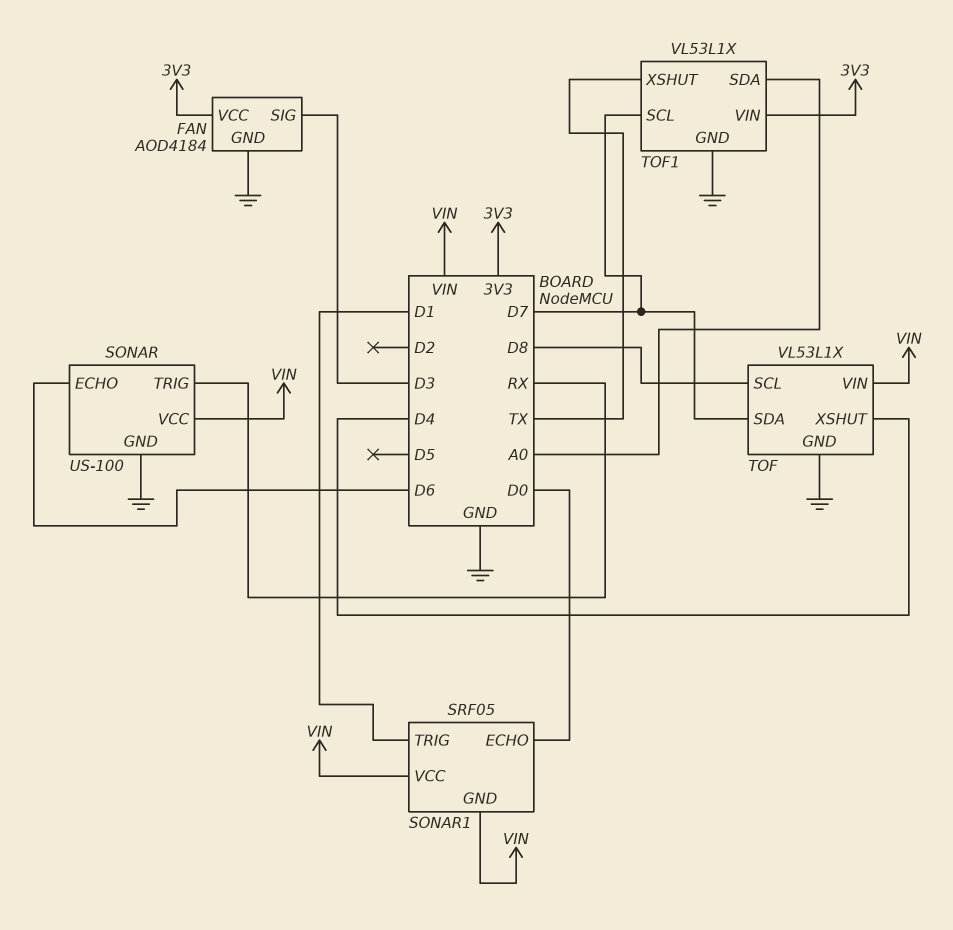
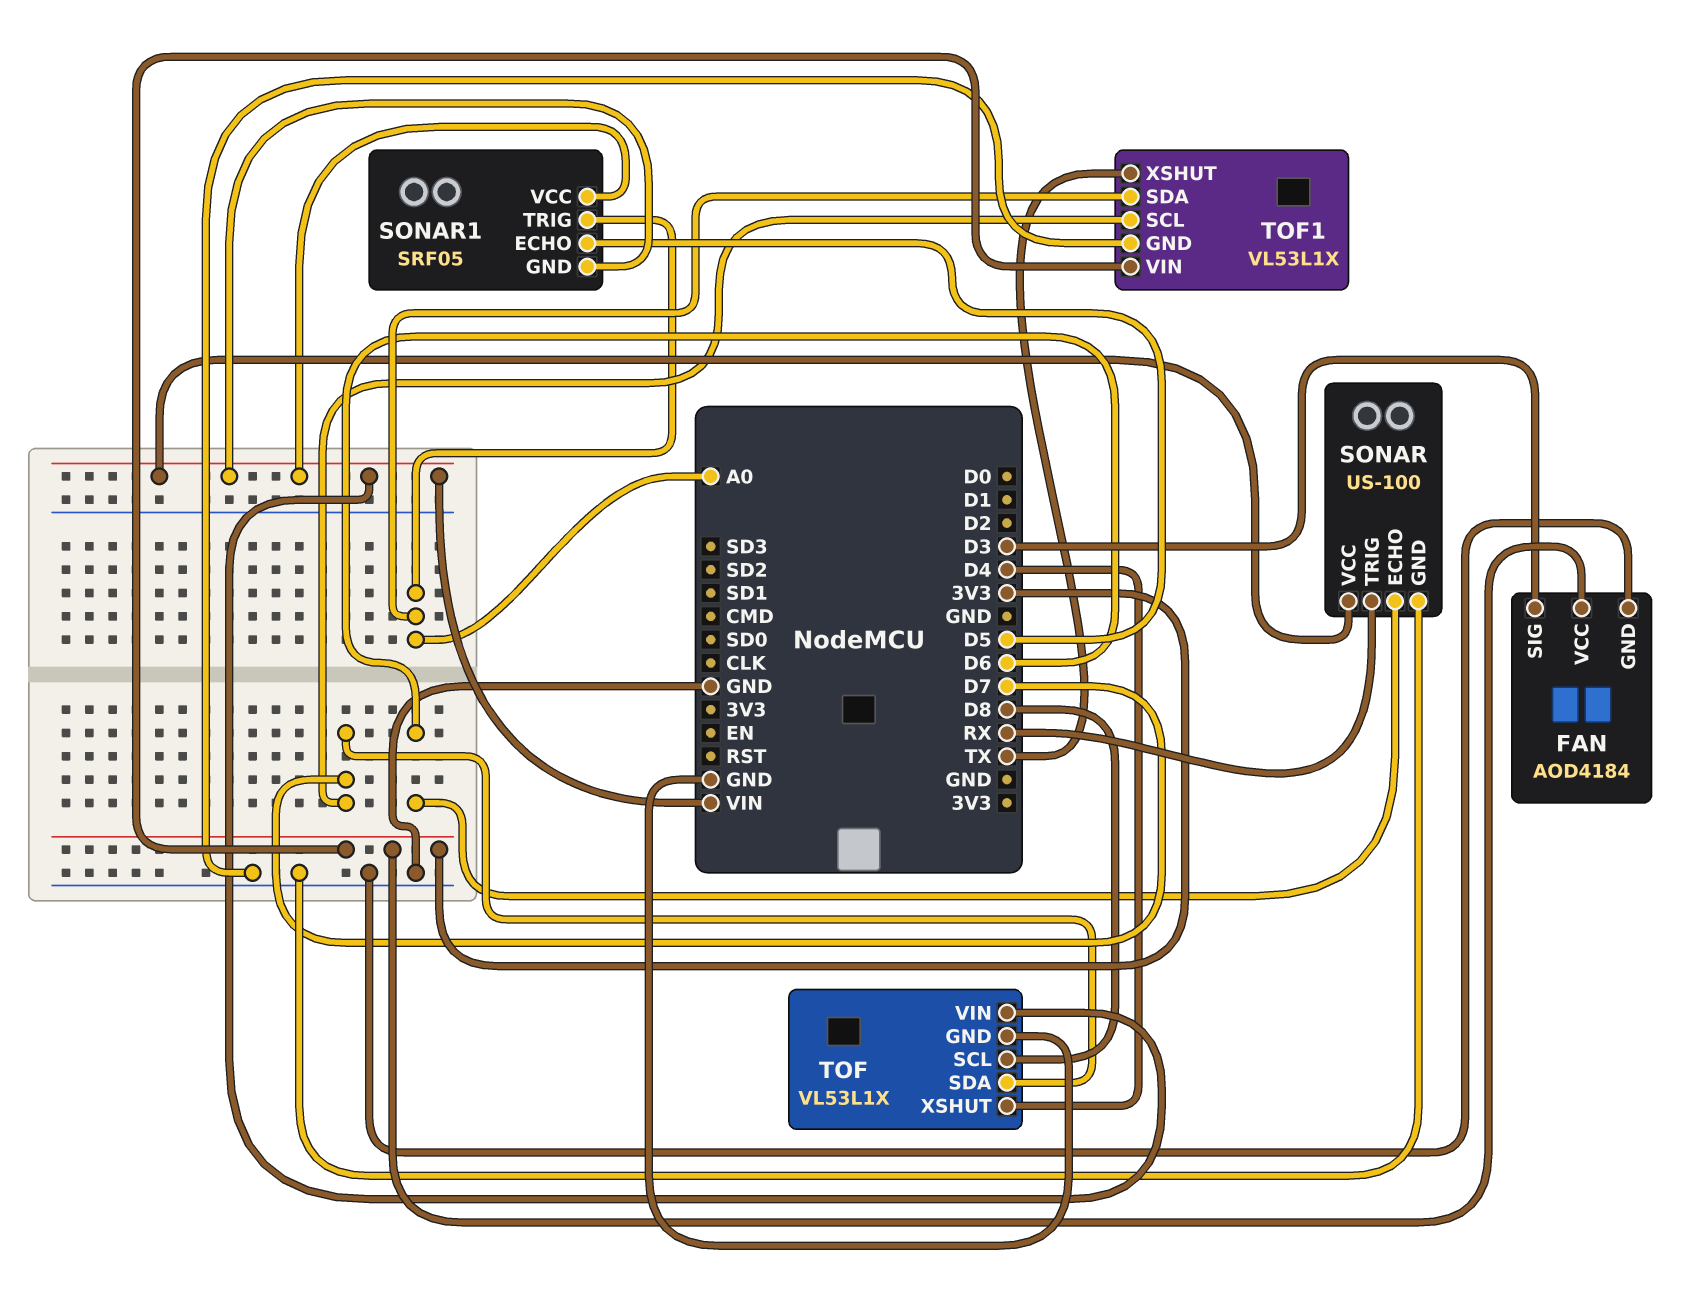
SONAR1 pin ECHO: D0 -> D5
SONAR1 pin TRIG: D1 -> A0

